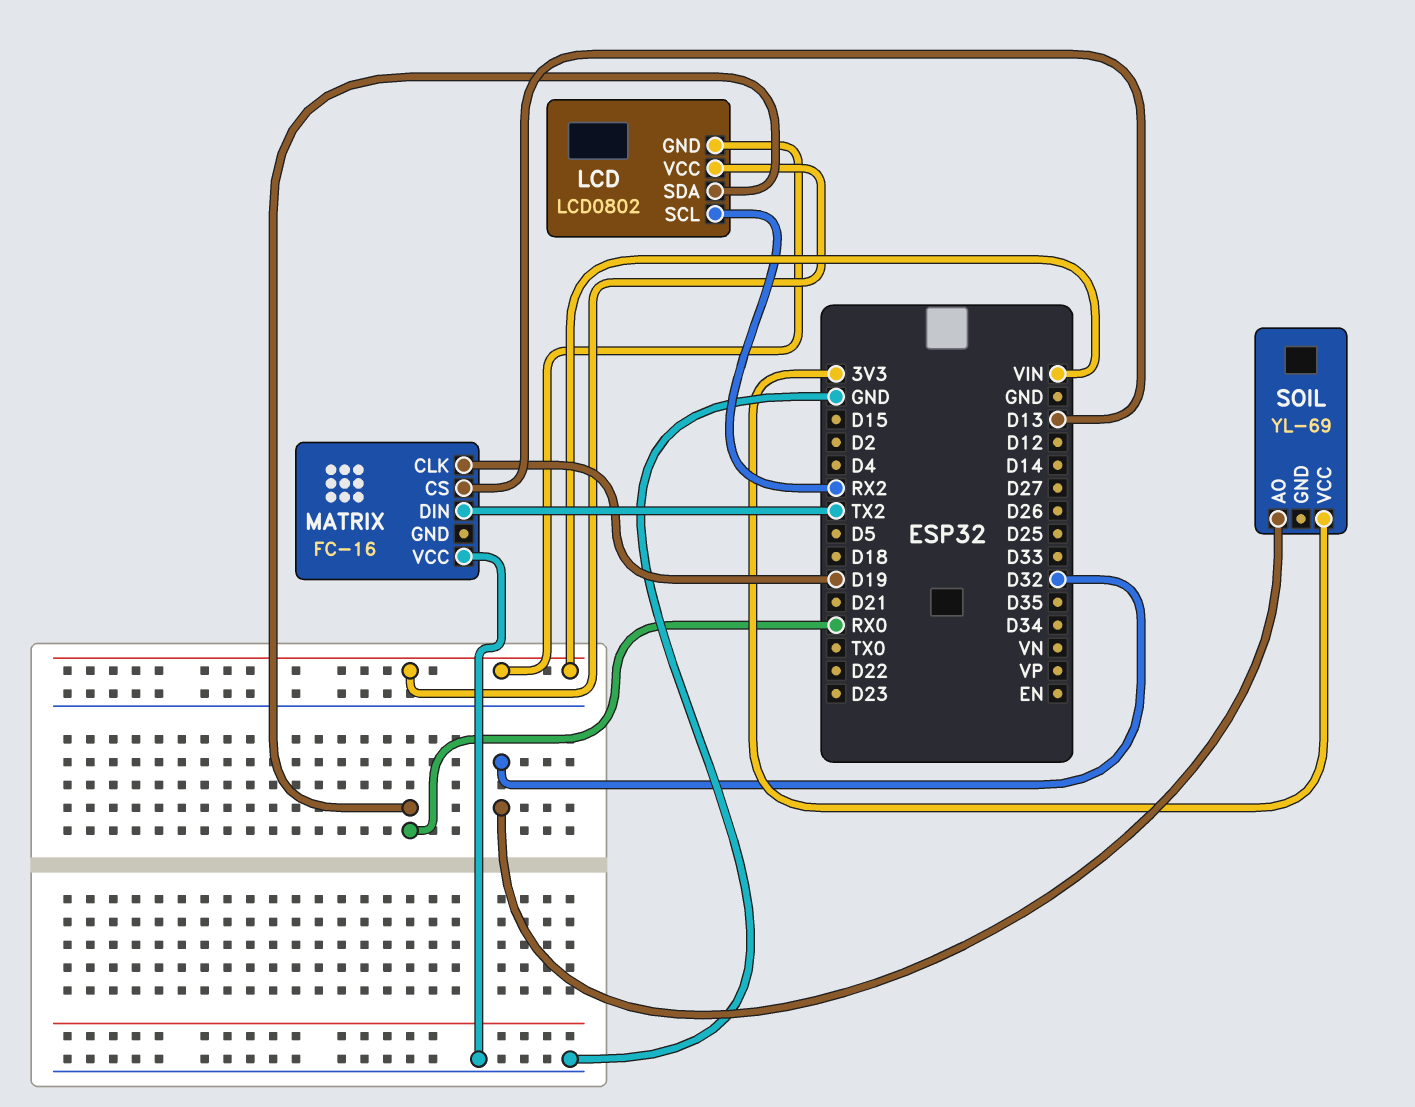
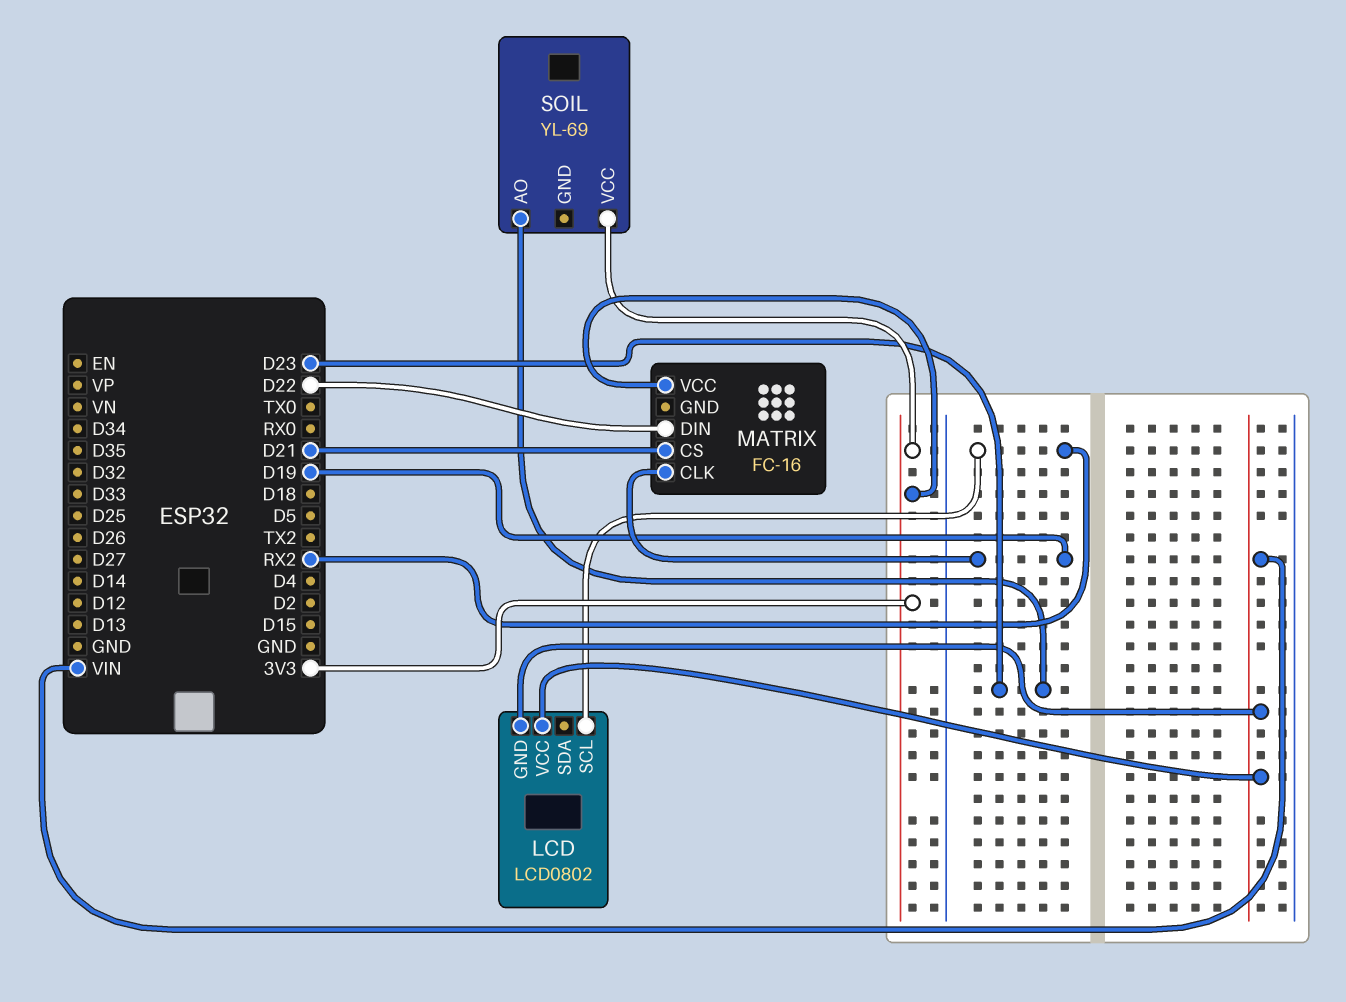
LCD pin SDA: RX0 -> none
MATRIX pin CS: D13 -> D21
MATRIX pin DIN: TX2 -> D22
MATRIX pin VCC: GND -> 3V3
SOIL pin AO: D32 -> D23

